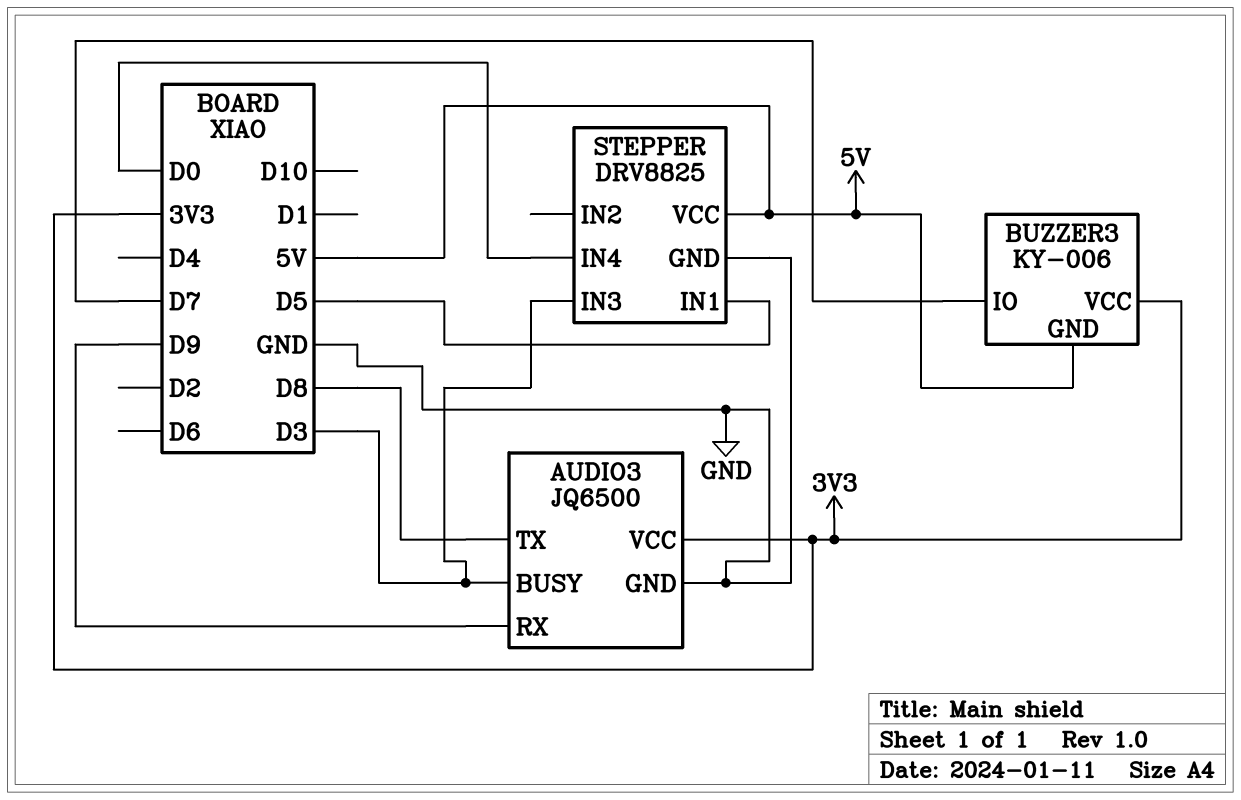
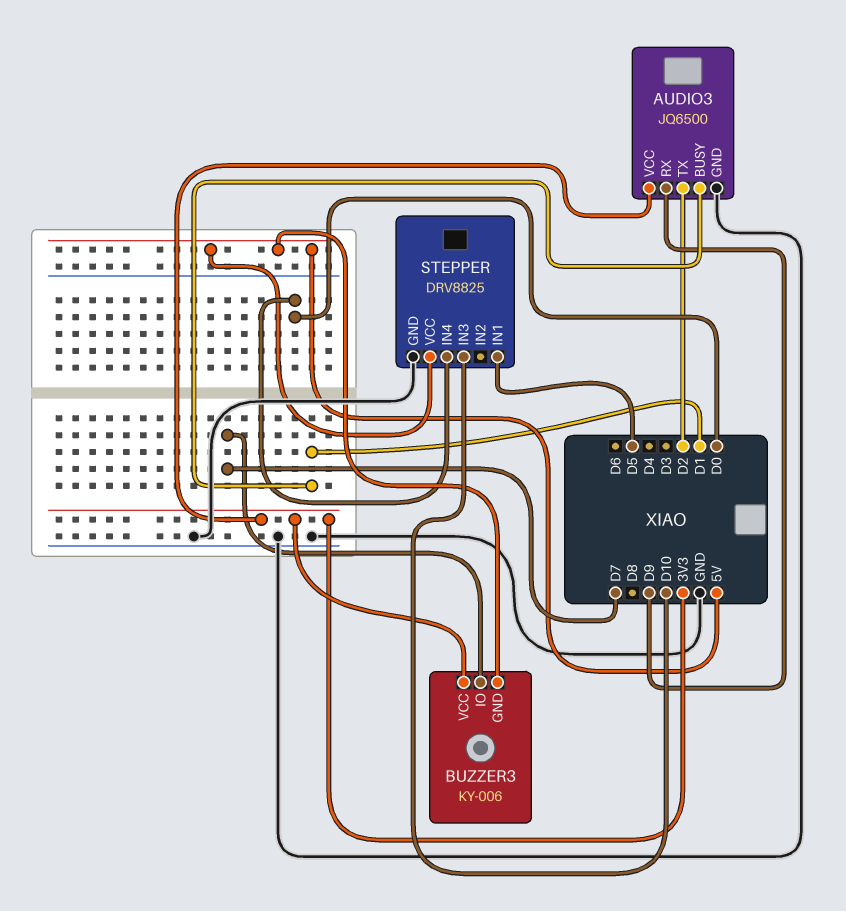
AUDIO3 pin BUSY: D3 -> D1
AUDIO3 pin TX: D8 -> D2
STEPPER pin IN3: D3 -> D10

